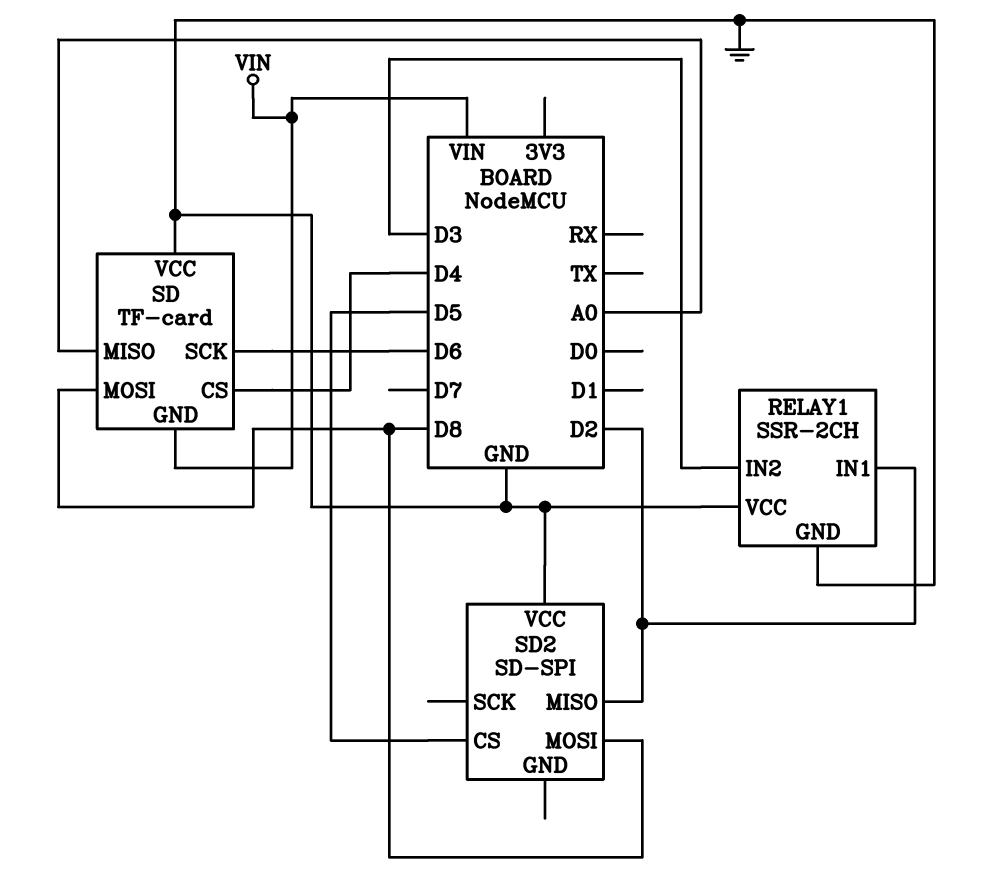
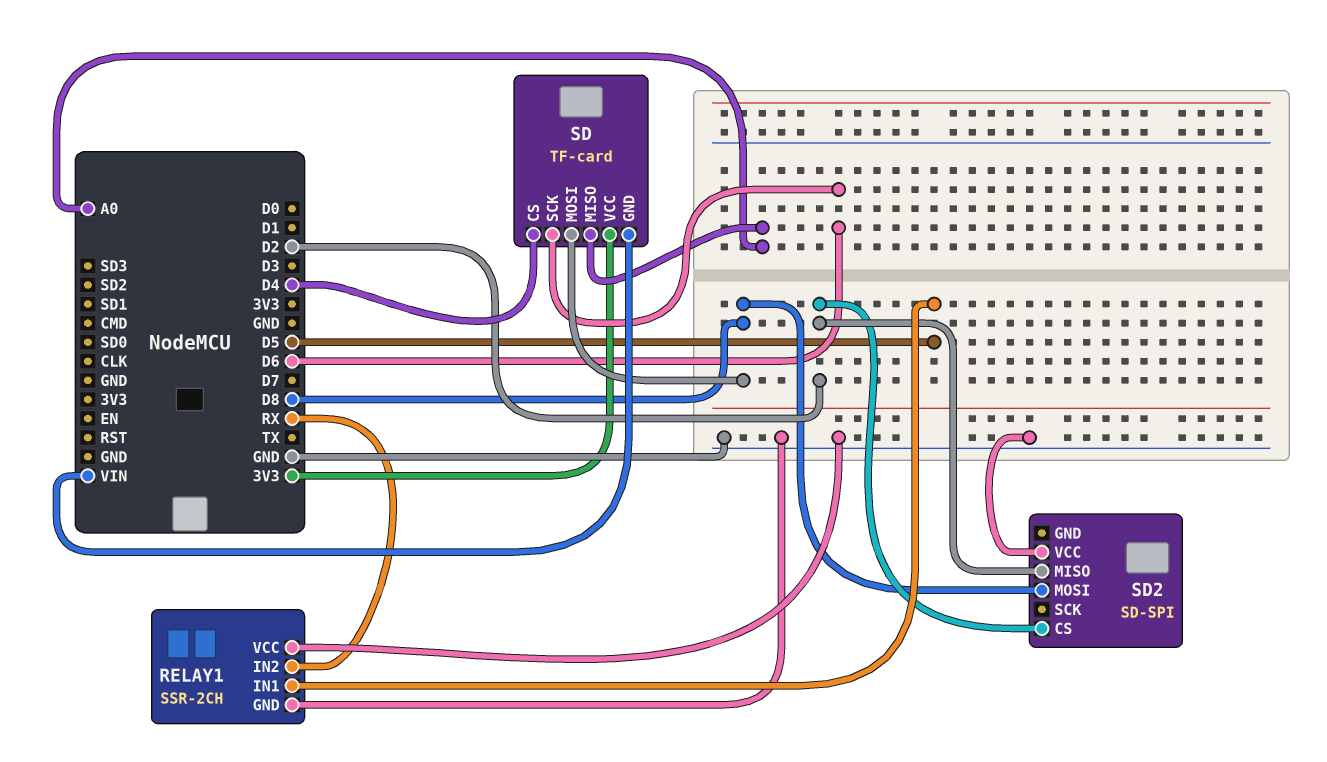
RELAY1 pin IN1: D2 -> D5
RELAY1 pin IN2: D3 -> RX
SD pin VCC: GND -> 3V3
SD2 pin CS: D5 -> D2

